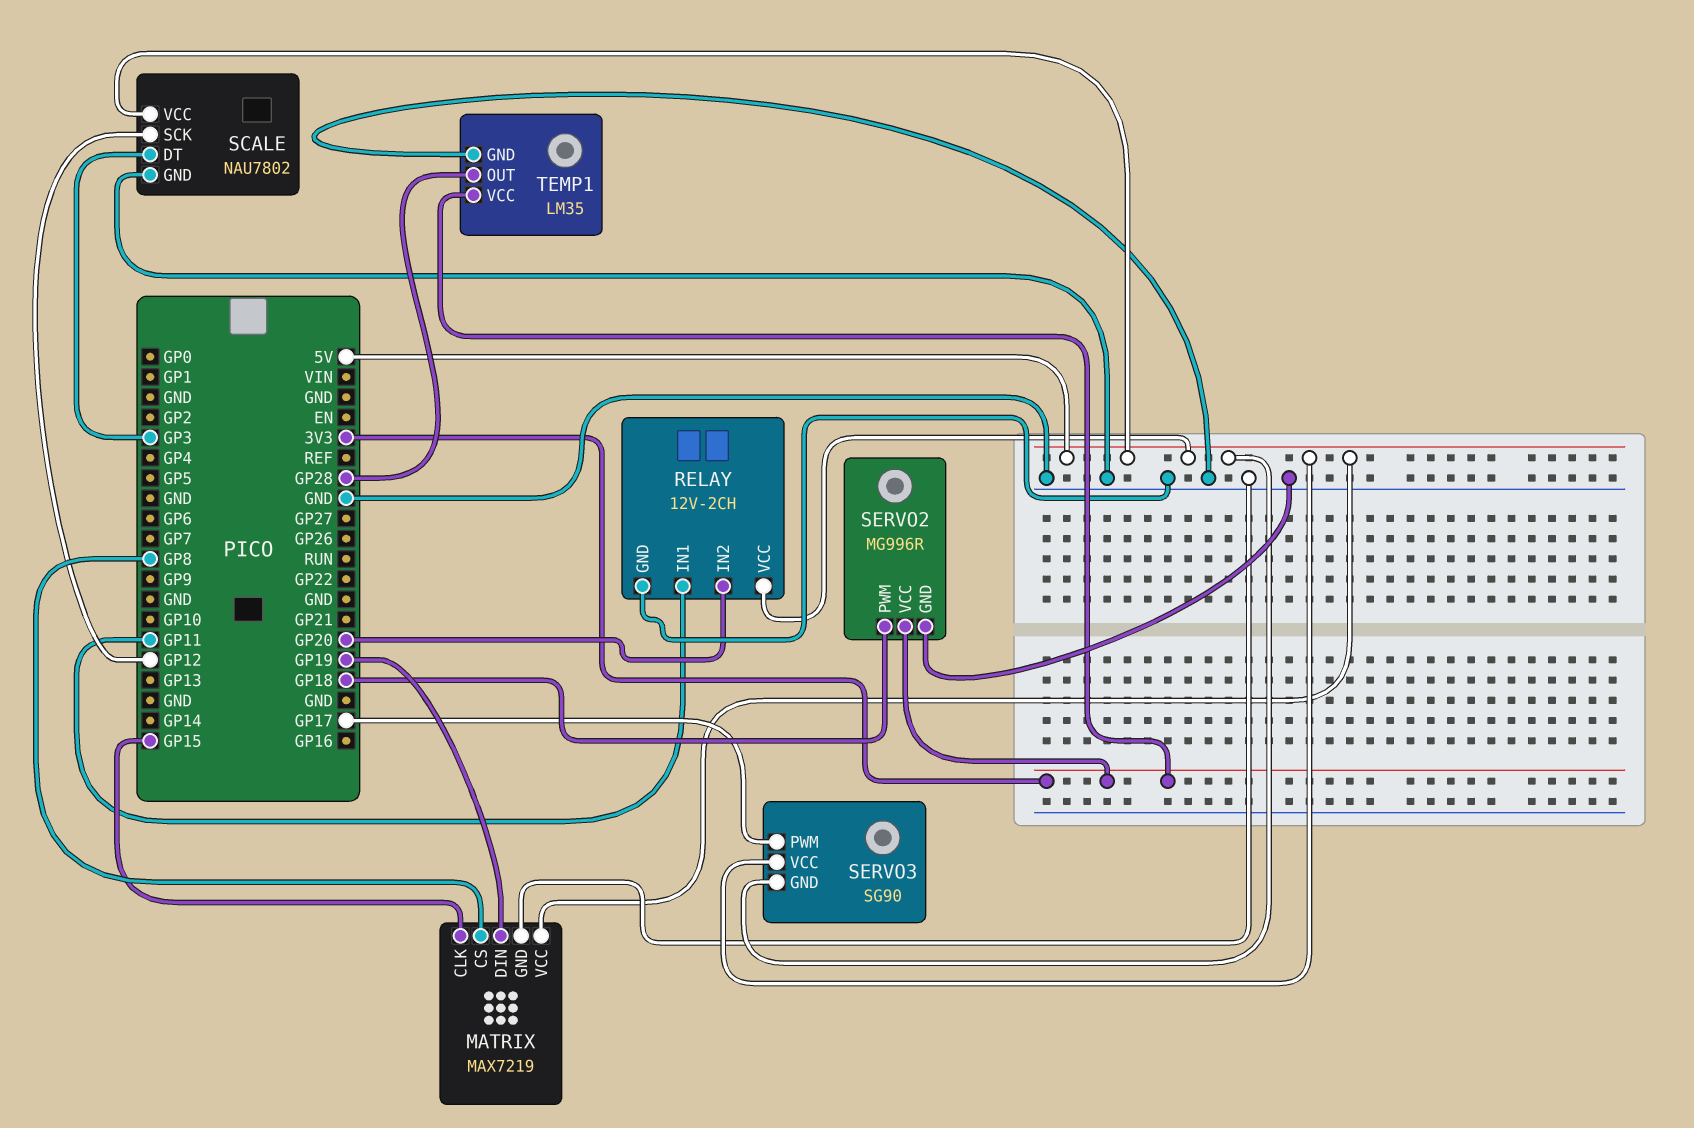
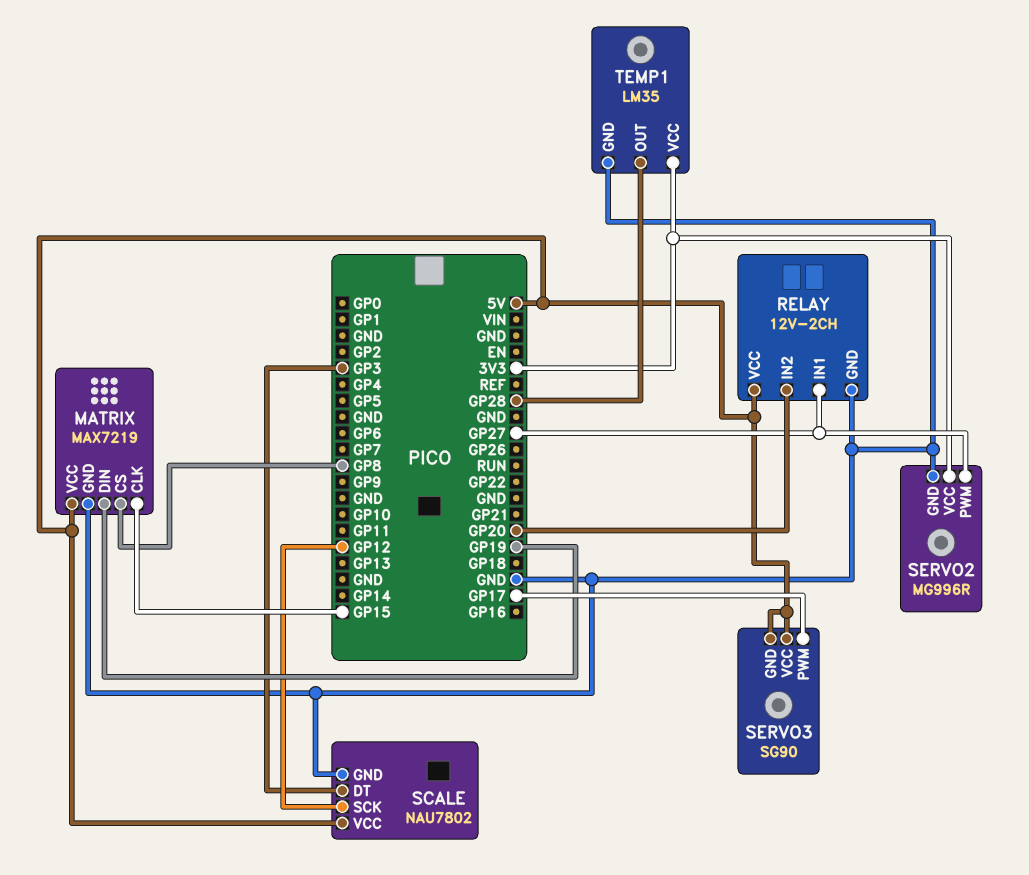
RELAY pin IN1: GP11 -> GP27
SERVO2 pin PWM: GP18 -> GP27

